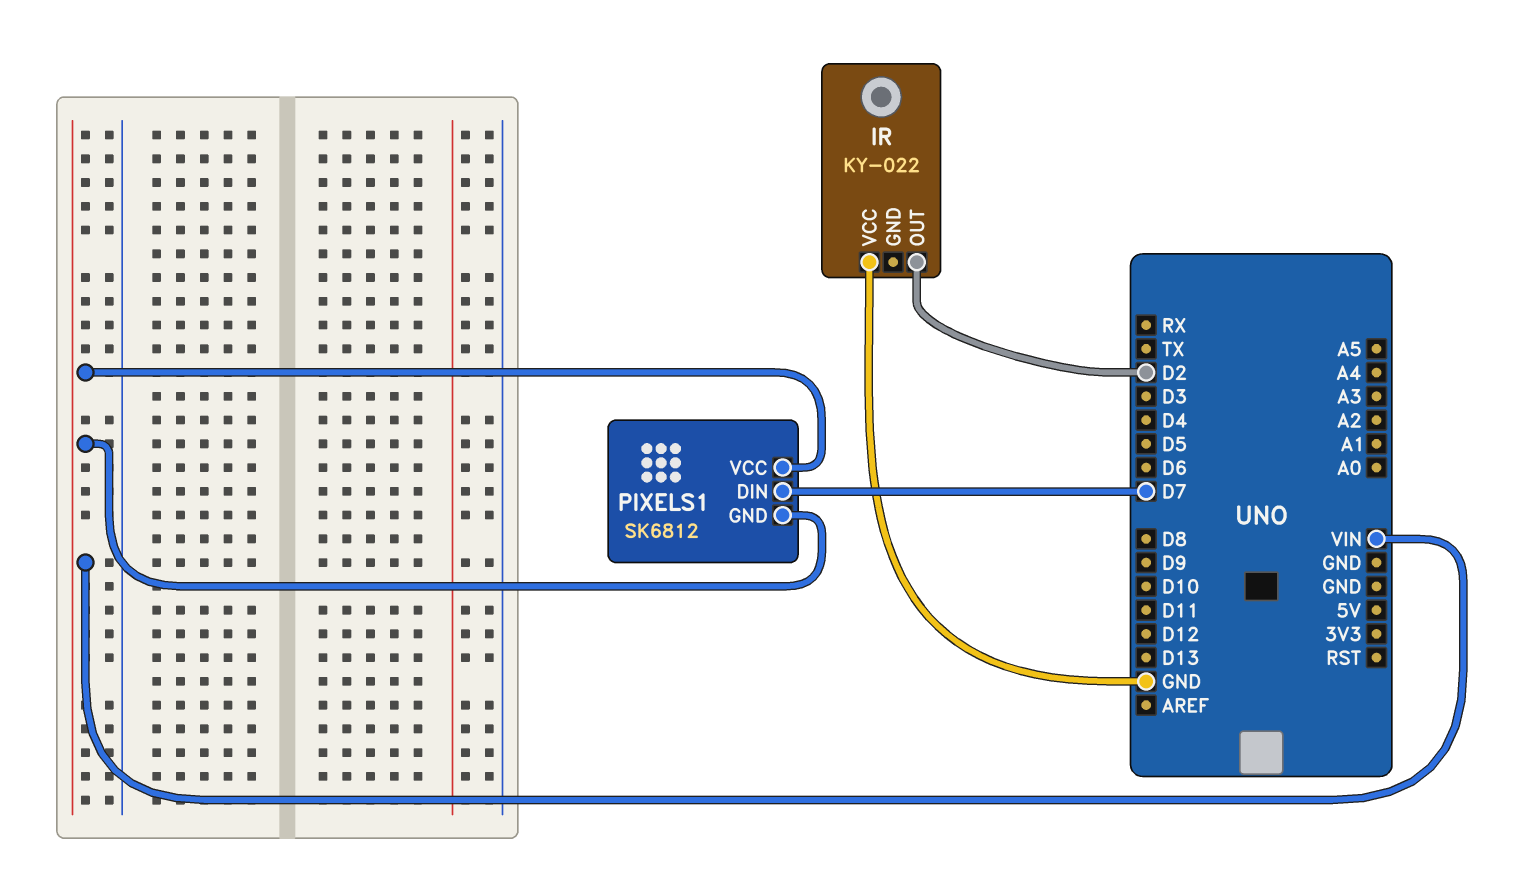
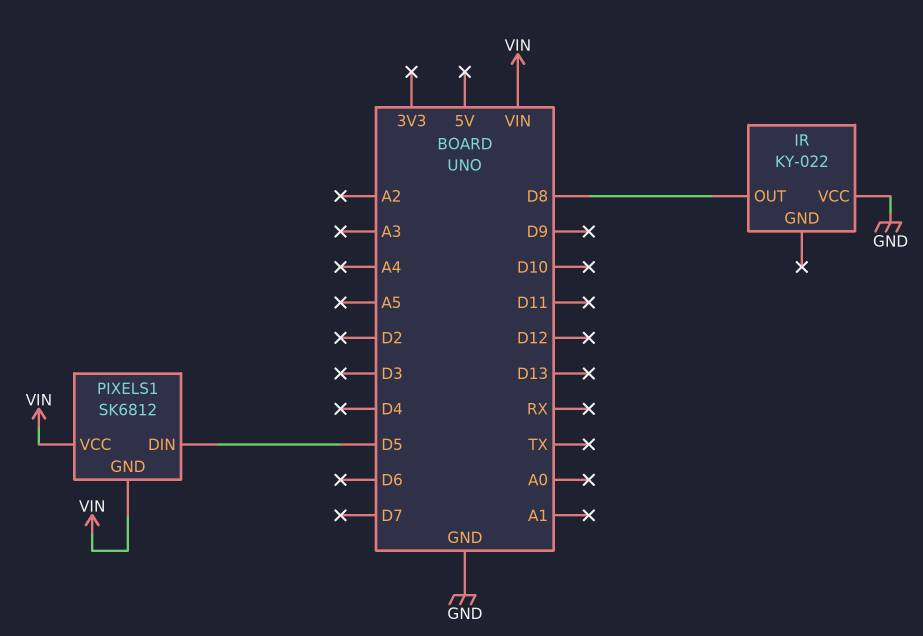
IR pin OUT: D2 -> D8
PIXELS1 pin DIN: D7 -> D5

